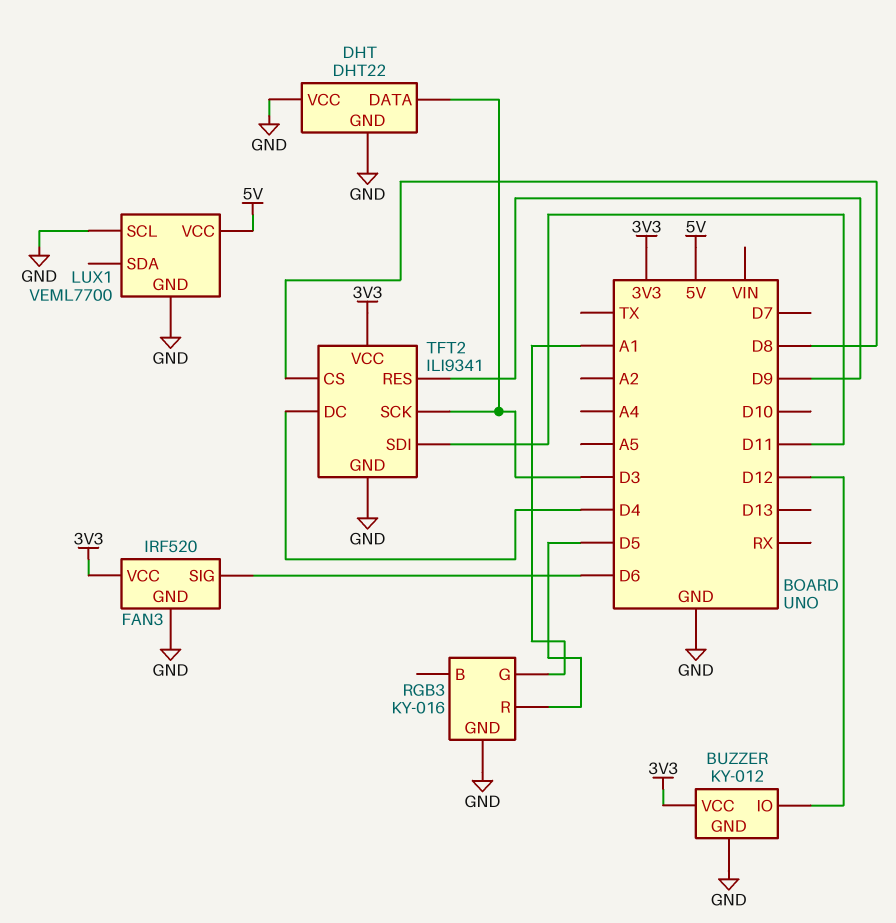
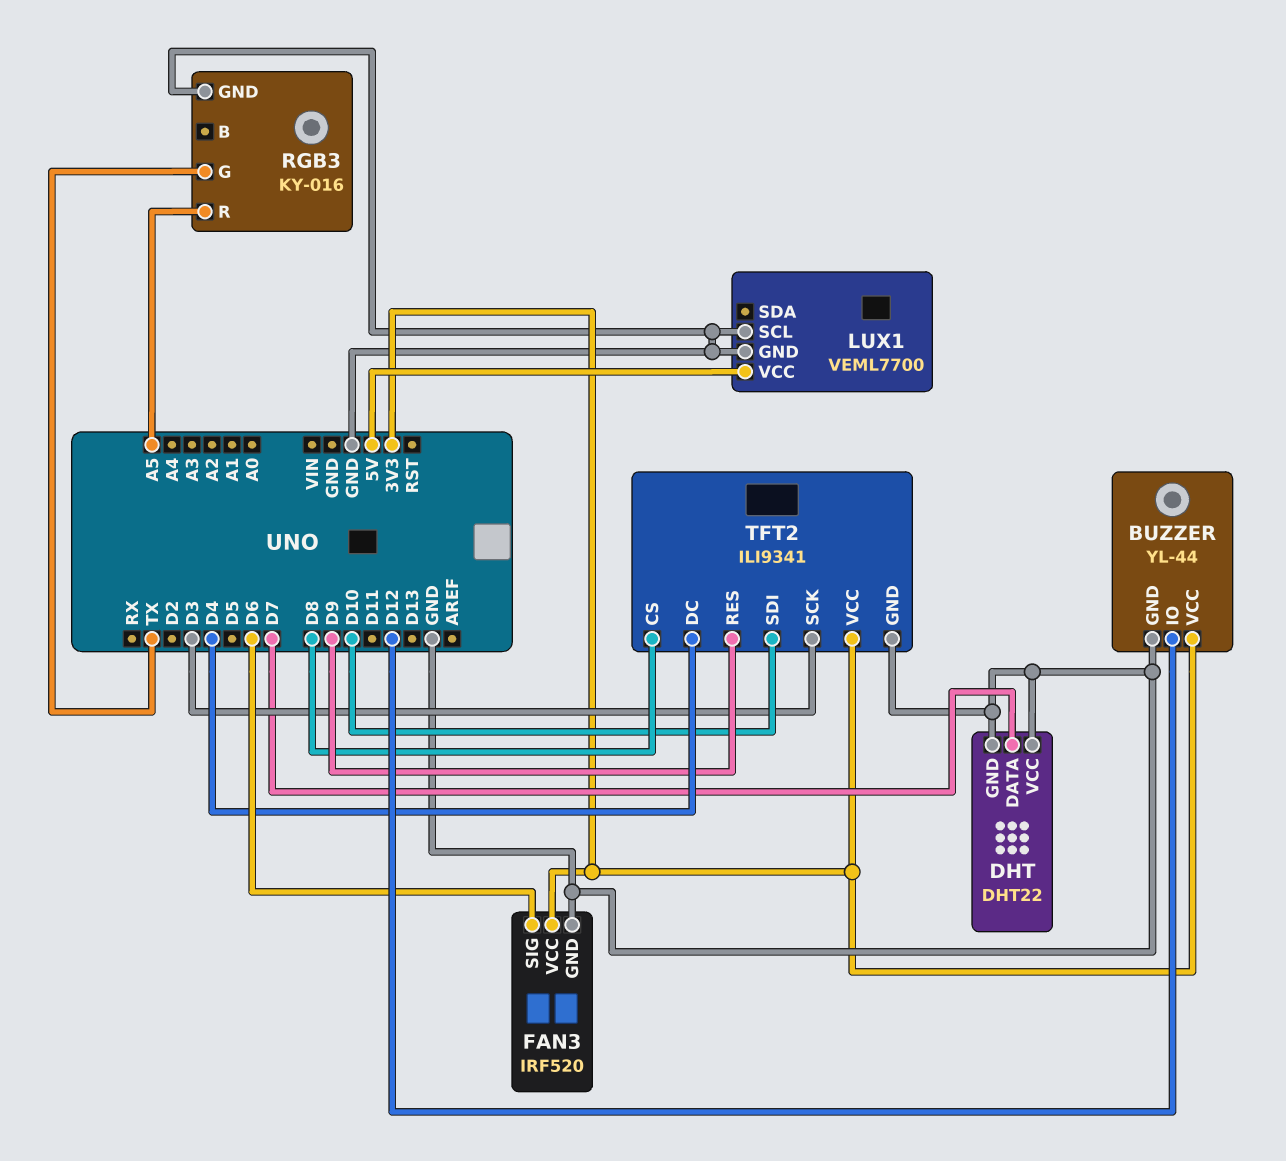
BUZZER: KY-012 -> YL-44
DHT pin DATA: D3 -> D7
RGB3 pin G: A1 -> TX
RGB3 pin R: D5 -> A5
TFT2 pin SDI: D11 -> D10

